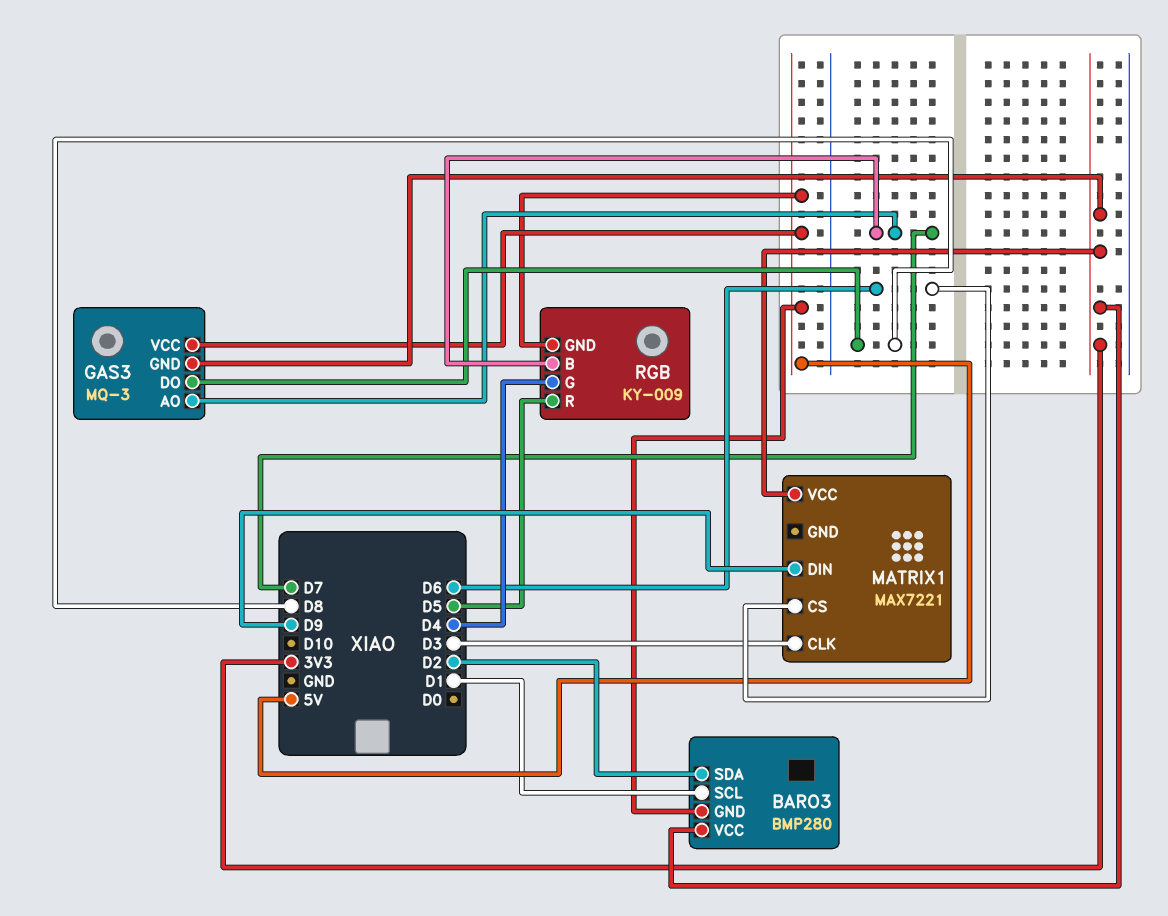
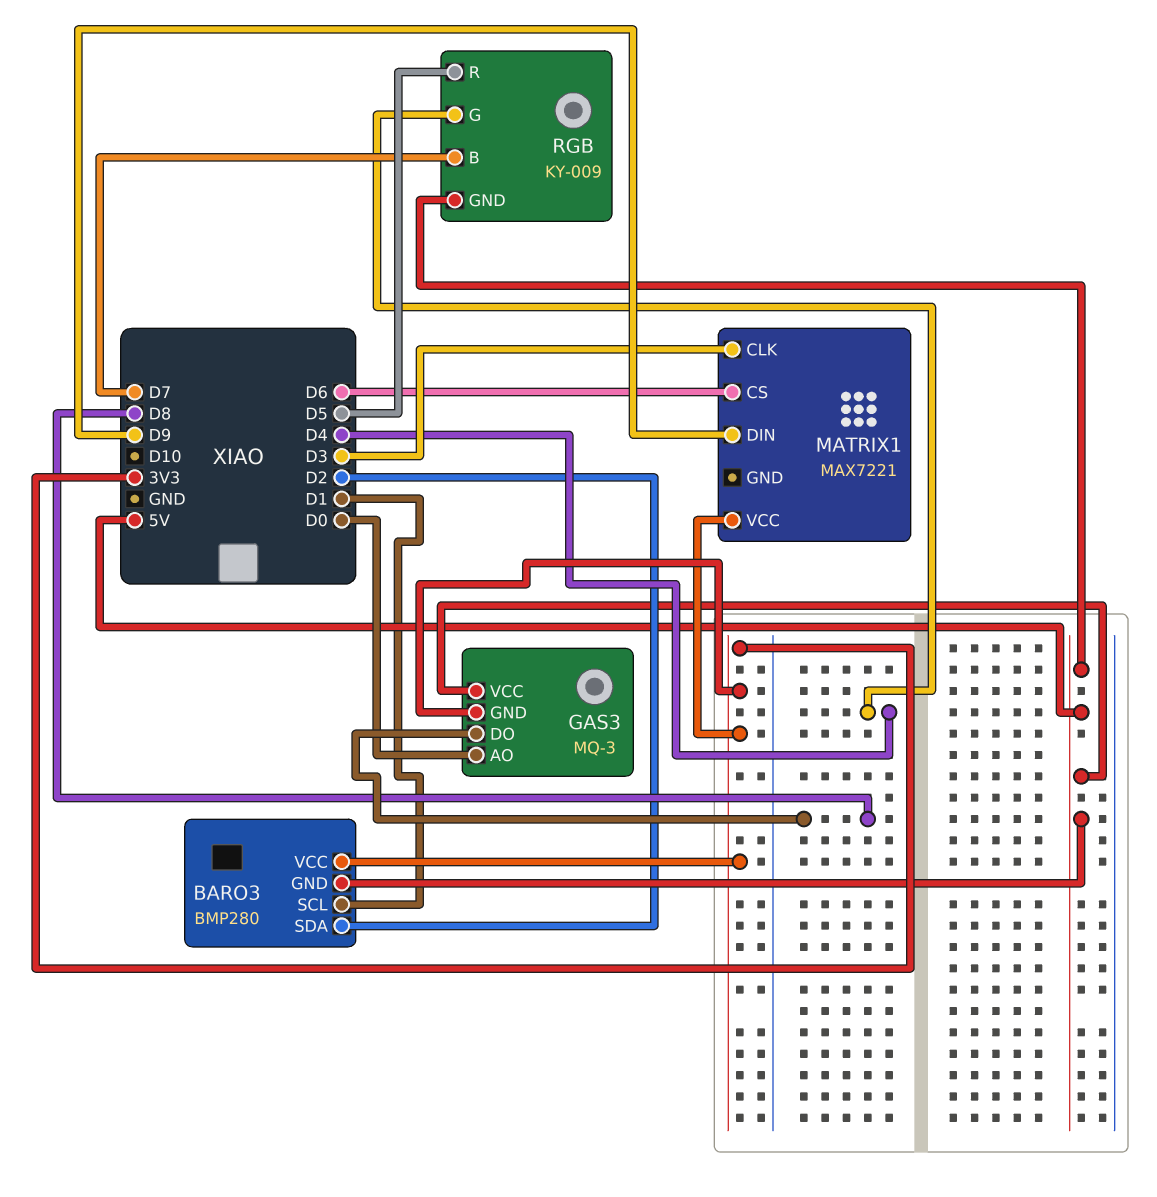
GAS3 pin AO: D7 -> D0

